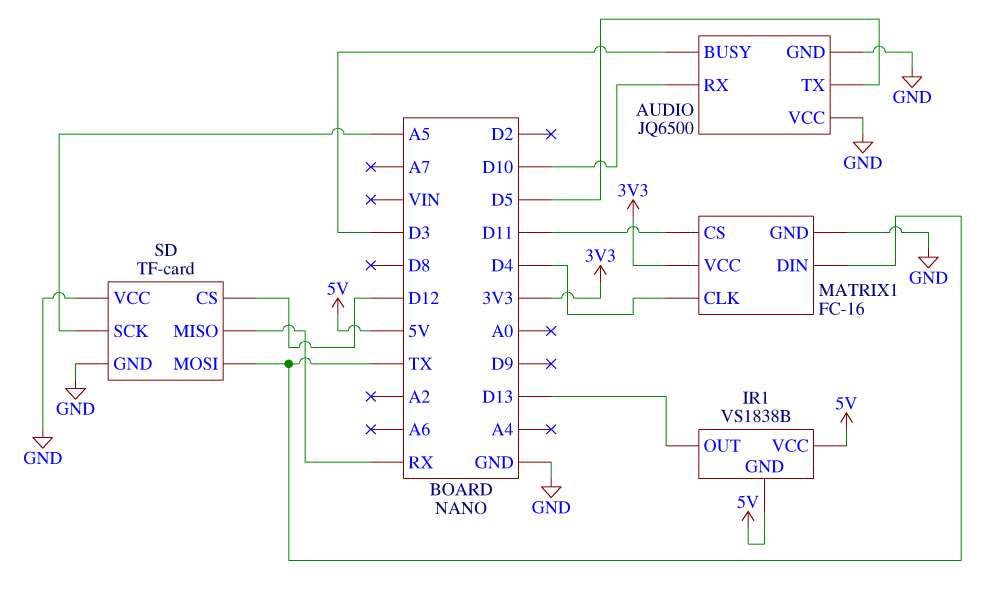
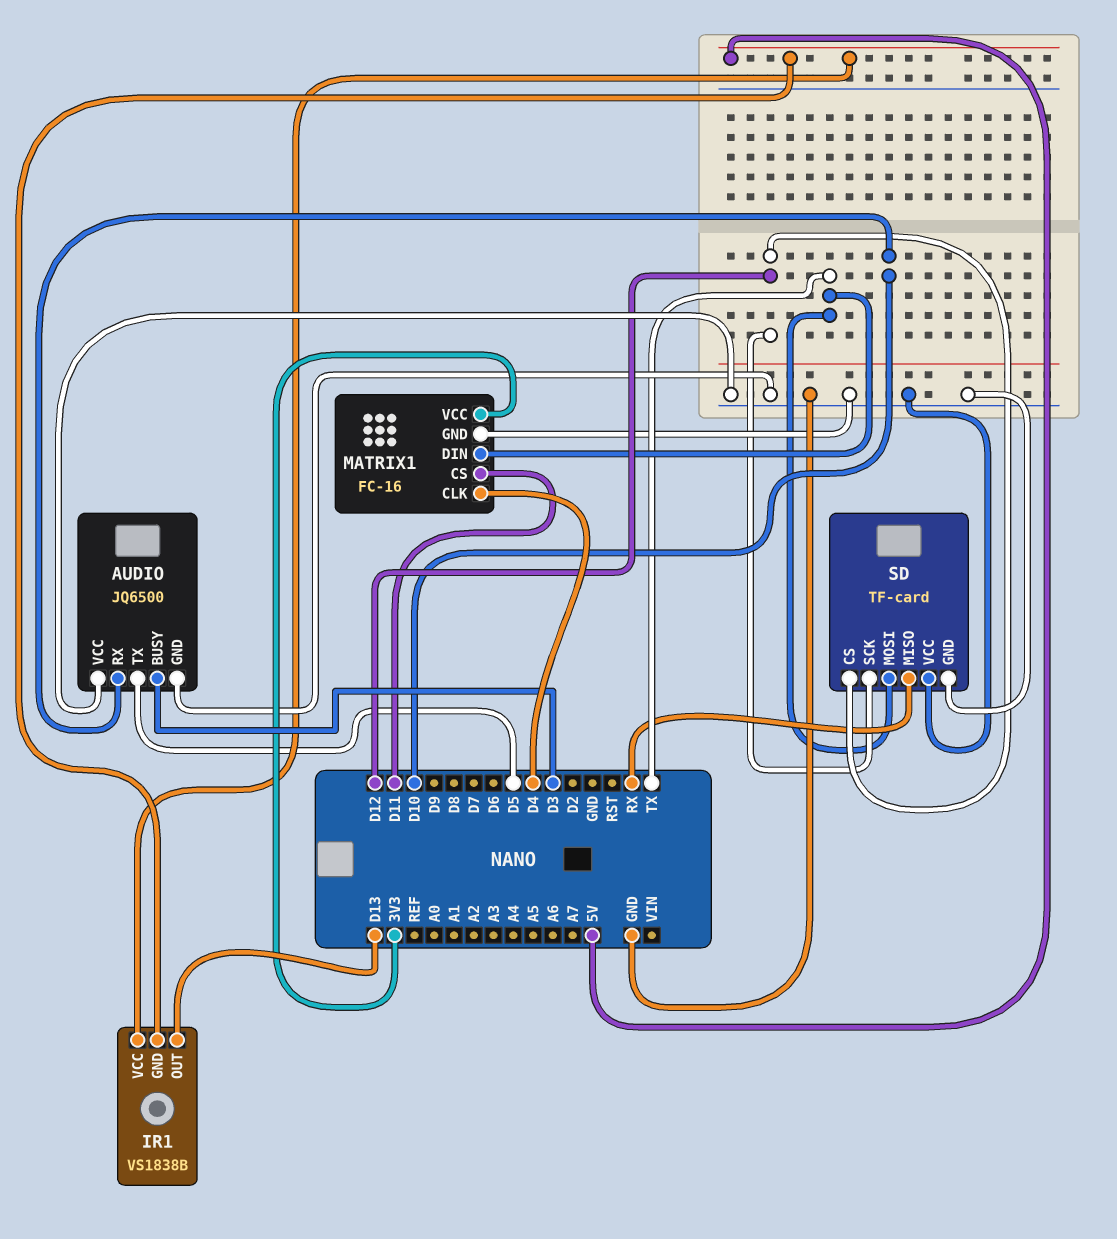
SD pin SCK: A5 -> D12

